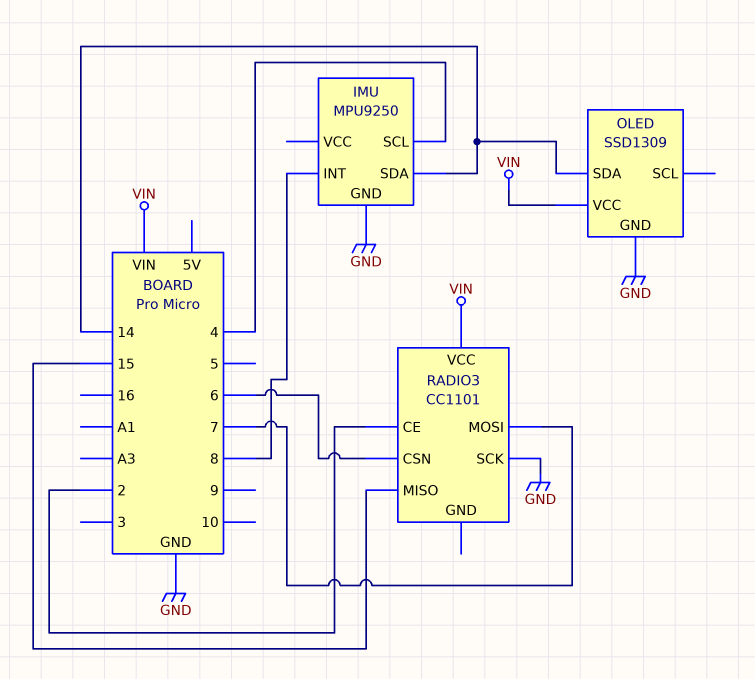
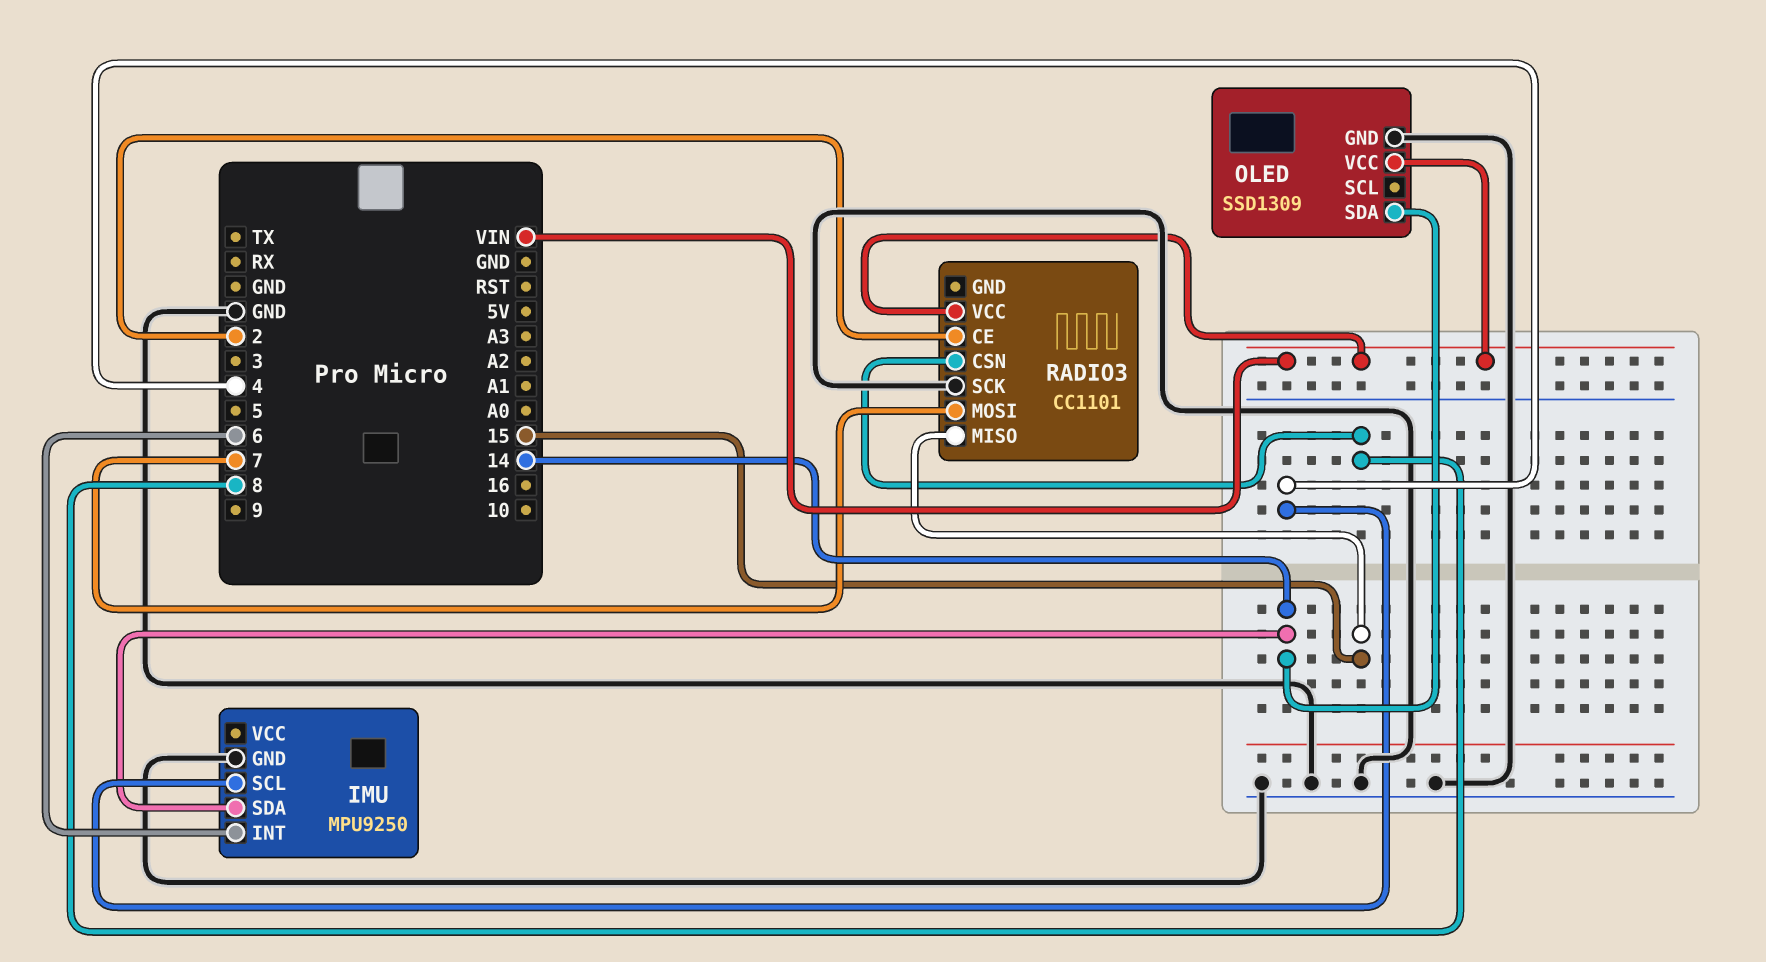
IMU pin INT: 8 -> 6
RADIO3 pin CSN: 6 -> 8

